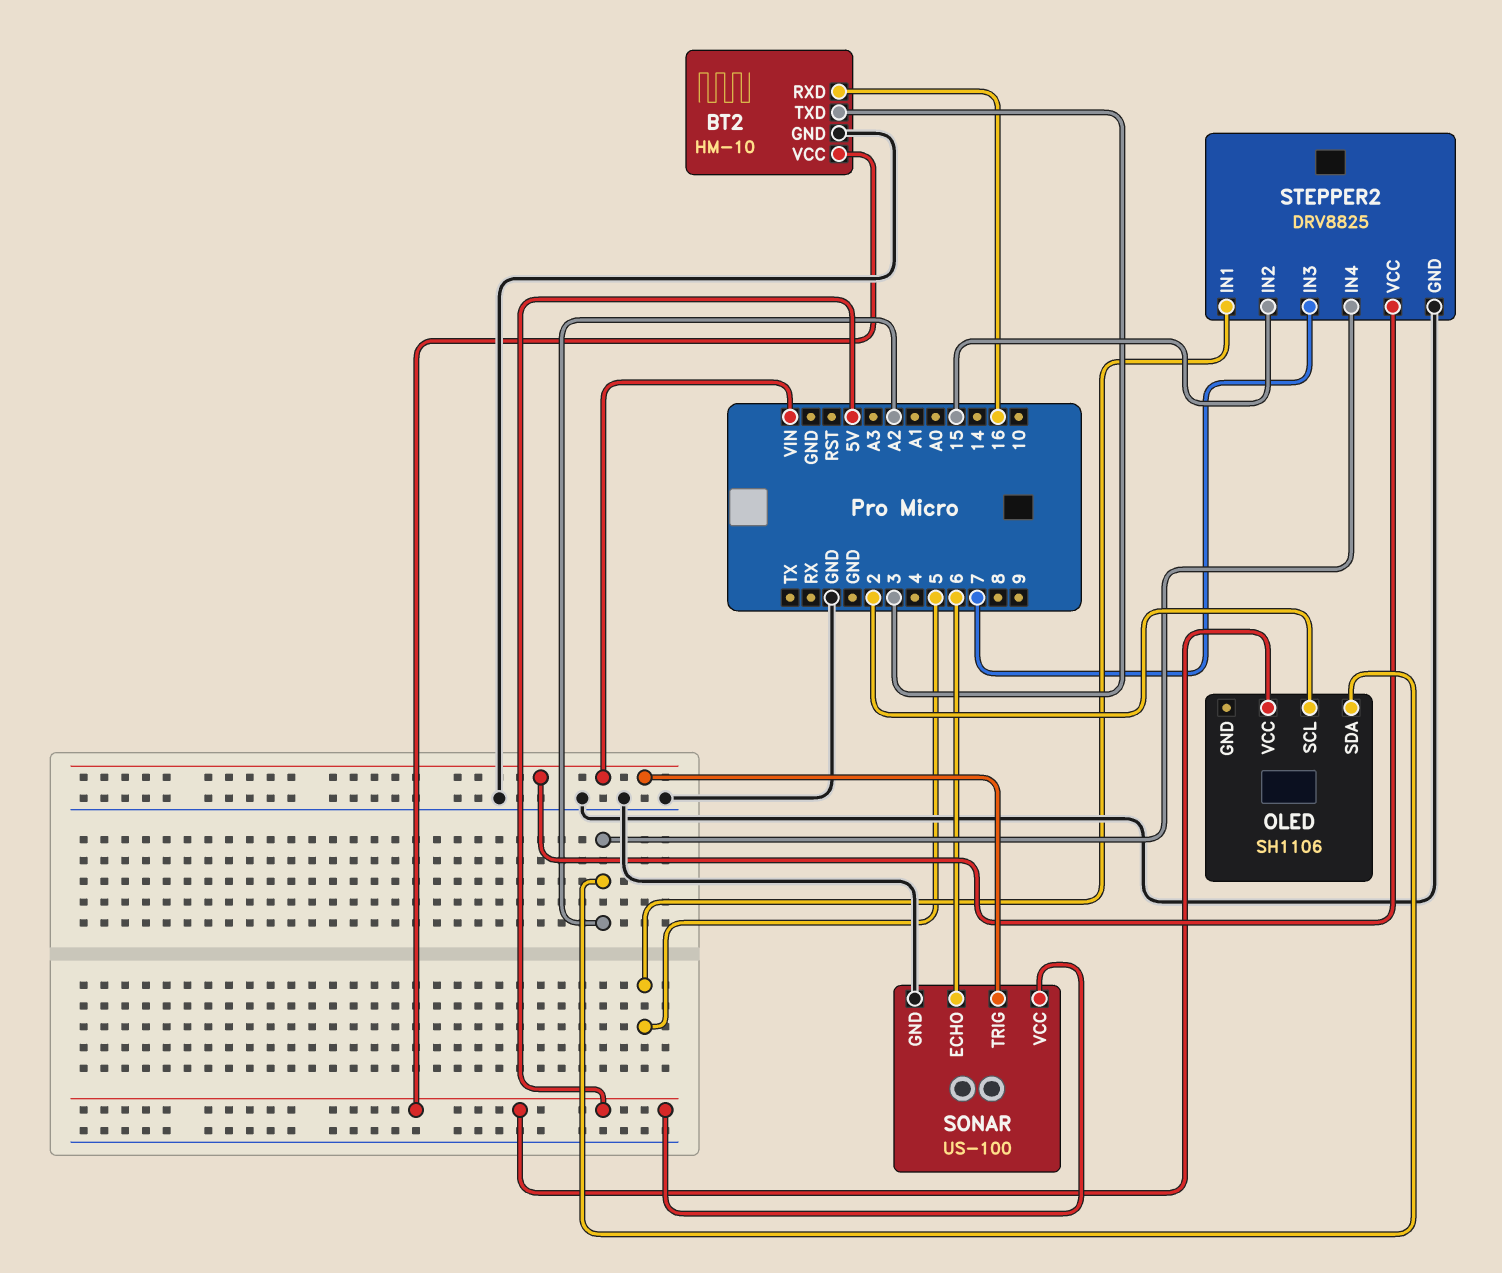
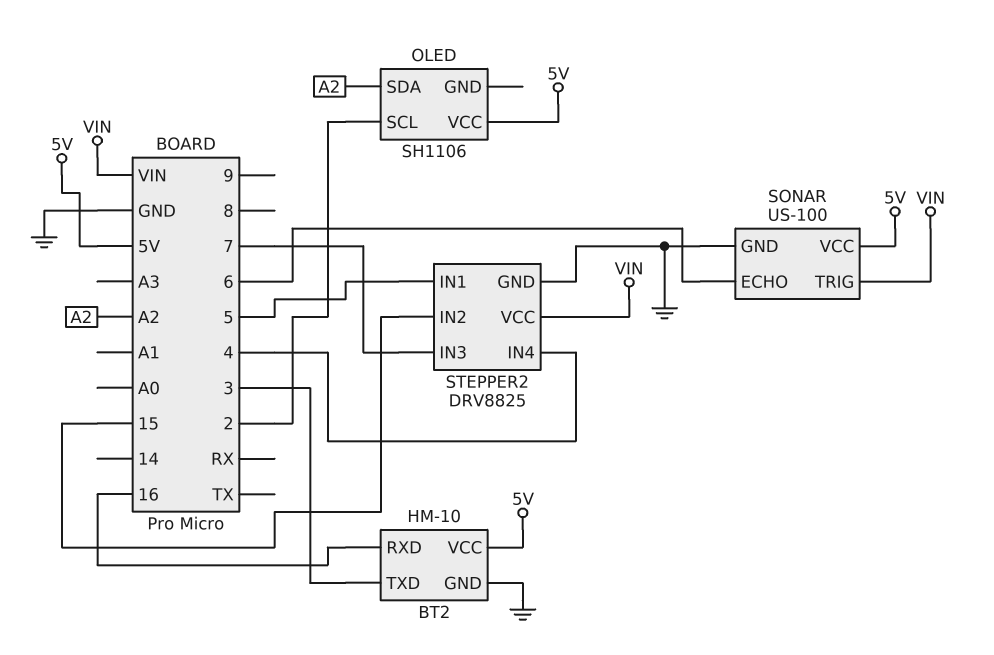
STEPPER2 pin IN4: A2 -> 4

